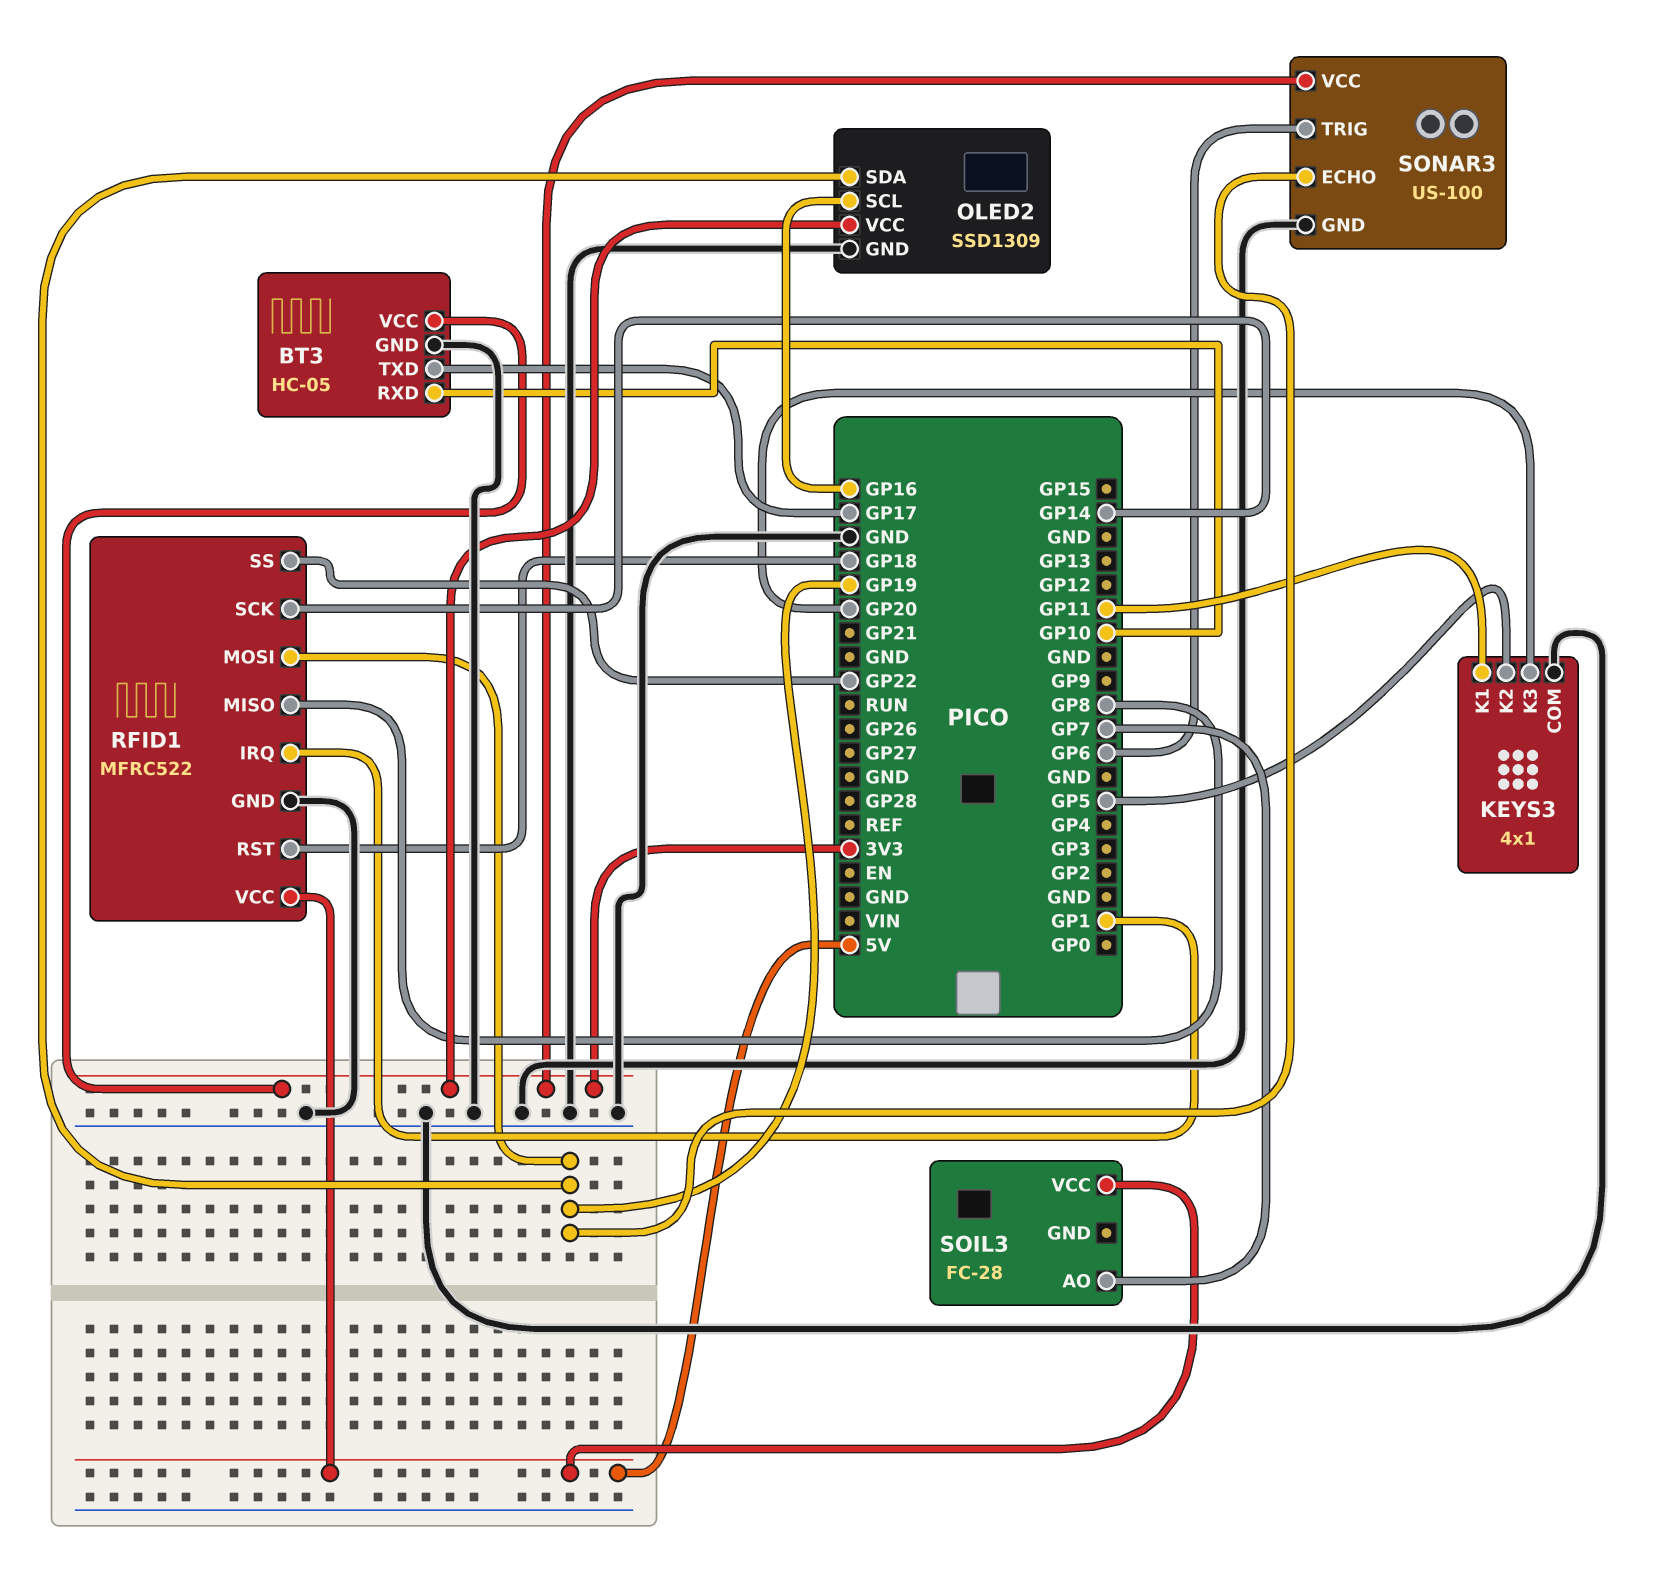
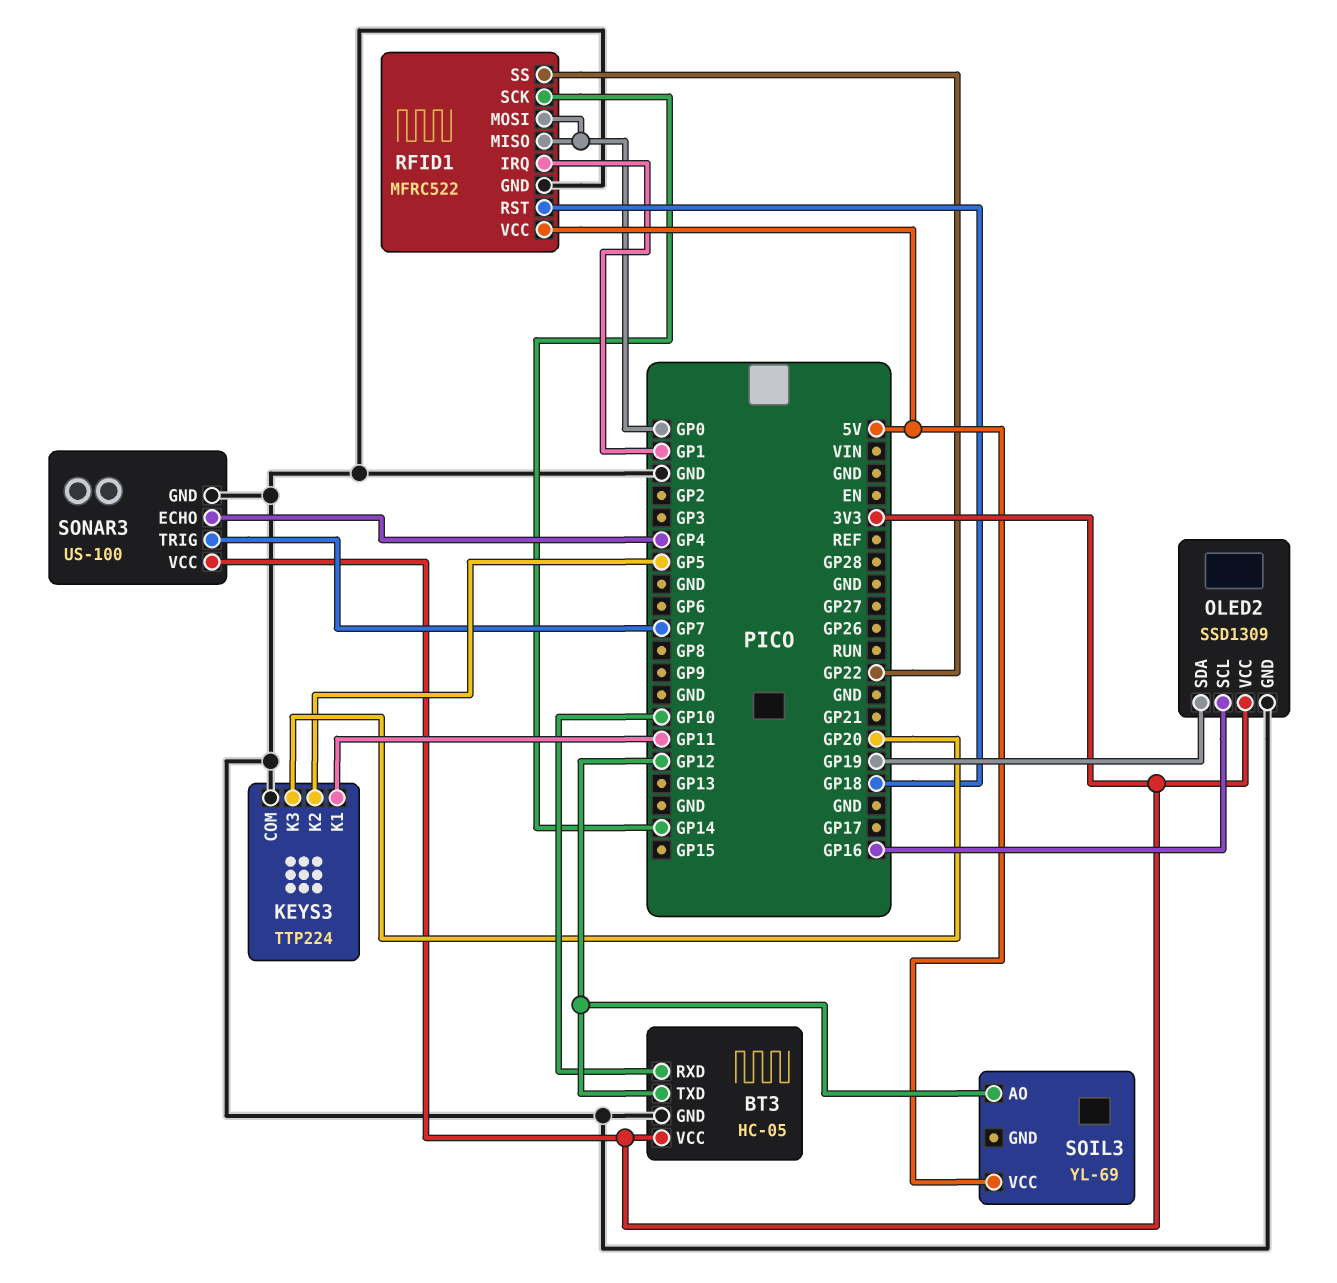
BT3 pin TXD: GP17 -> GP12
KEYS3: 4x1 -> TTP224
RFID1 pin MISO: GP8 -> GP0
RFID1 pin MOSI: GP19 -> GP0
SOIL3: FC-28 -> YL-69
SOIL3 pin AO: GP7 -> GP12
SONAR3 pin ECHO: GP19 -> GP4
SONAR3 pin TRIG: GP6 -> GP7

